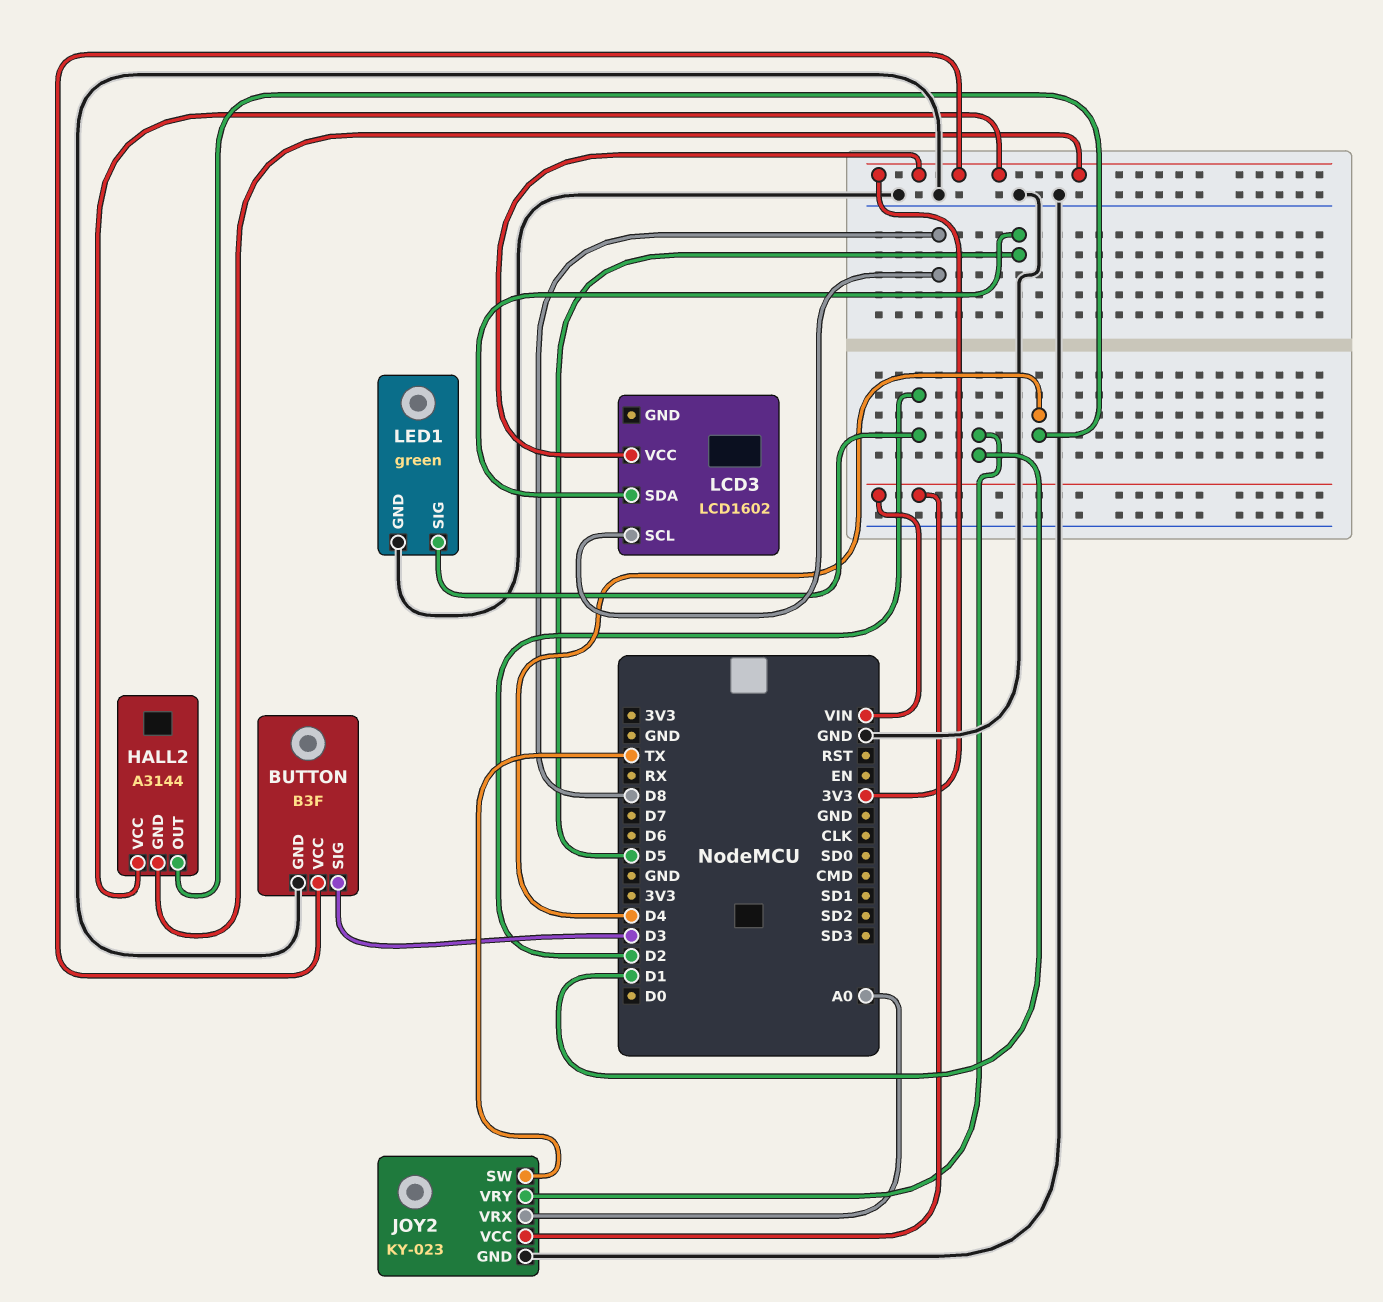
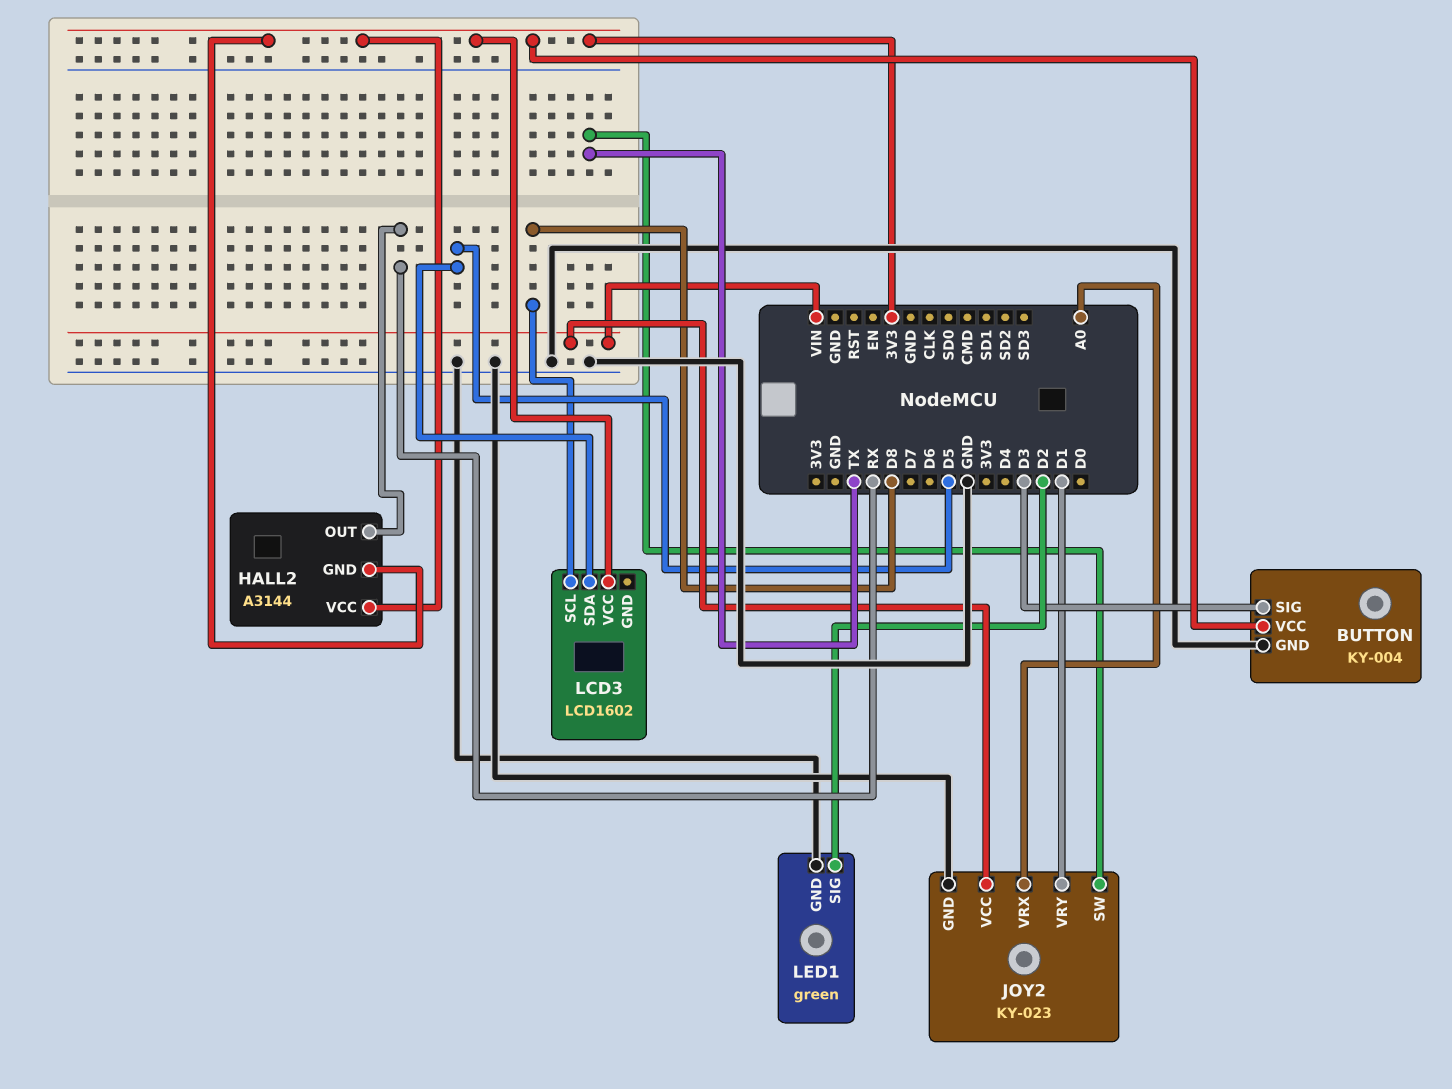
BUTTON: B3F -> KY-004
HALL2 pin OUT: D4 -> RX

